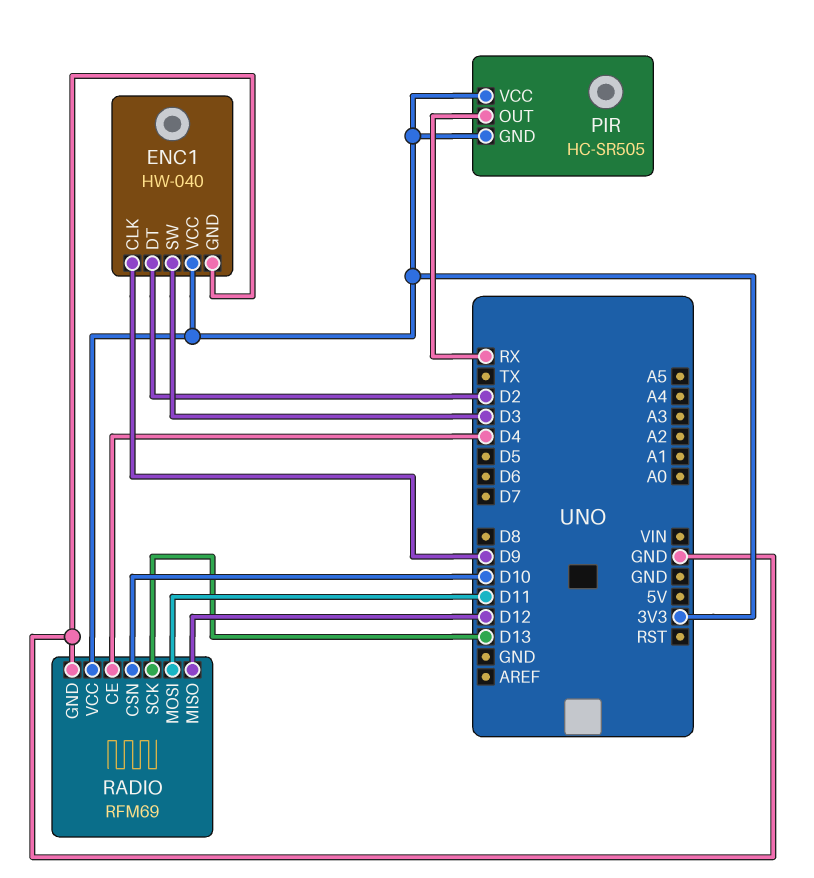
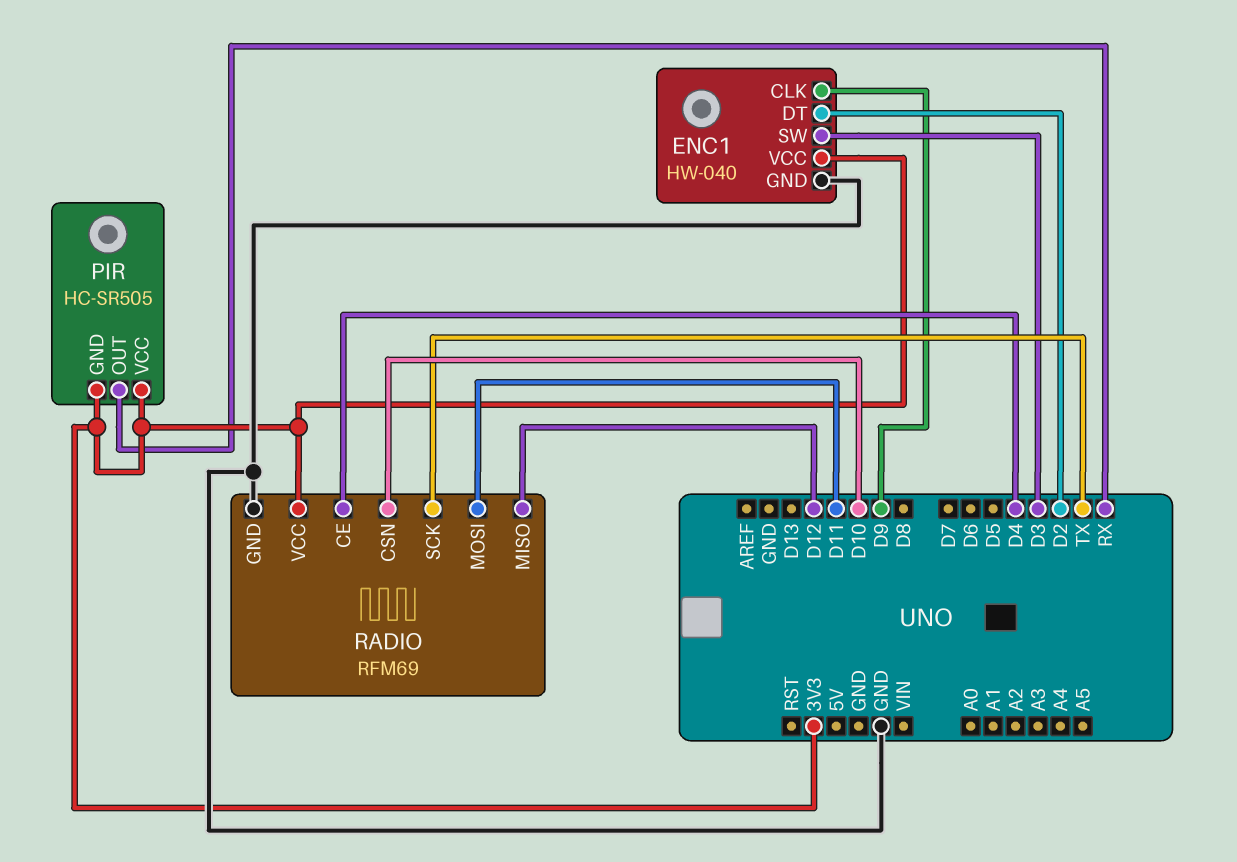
RADIO pin SCK: D13 -> TX

